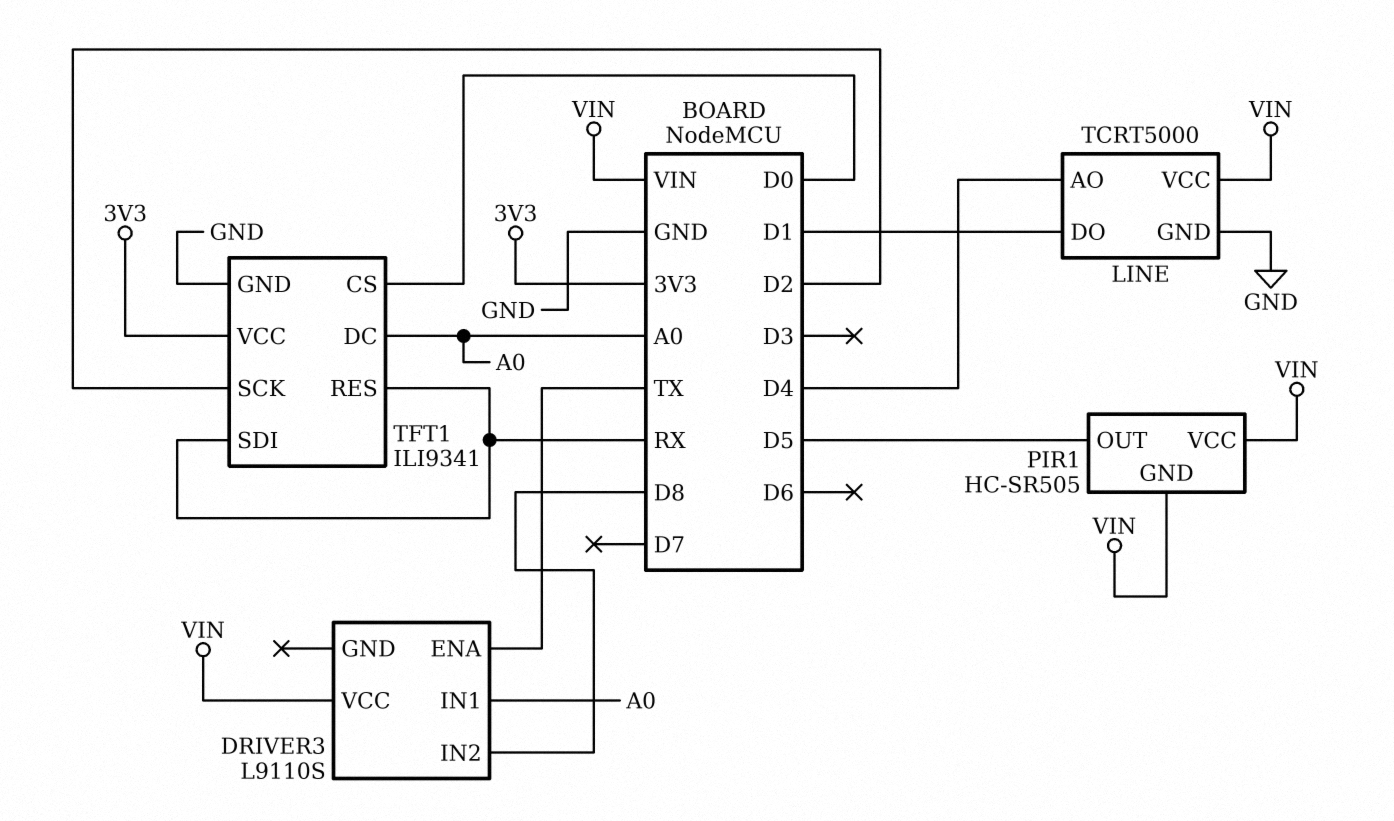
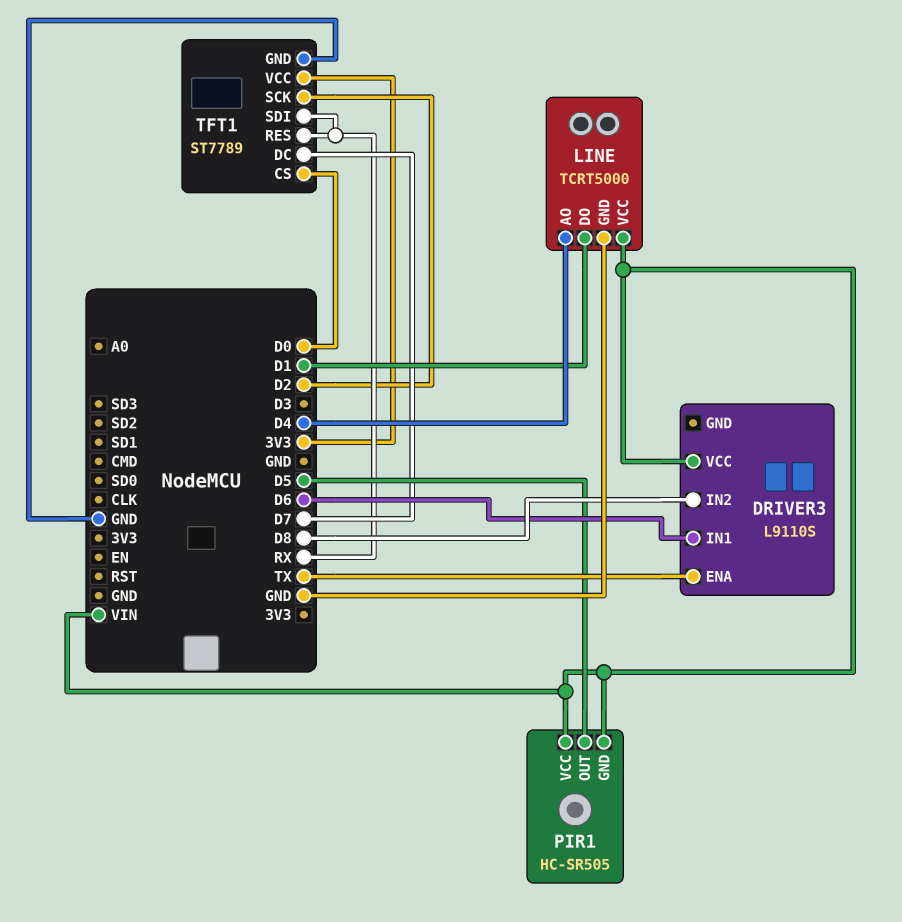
DRIVER3 pin IN1: A0 -> D6
TFT1: ILI9341 -> ST7789
TFT1 pin DC: A0 -> D7

